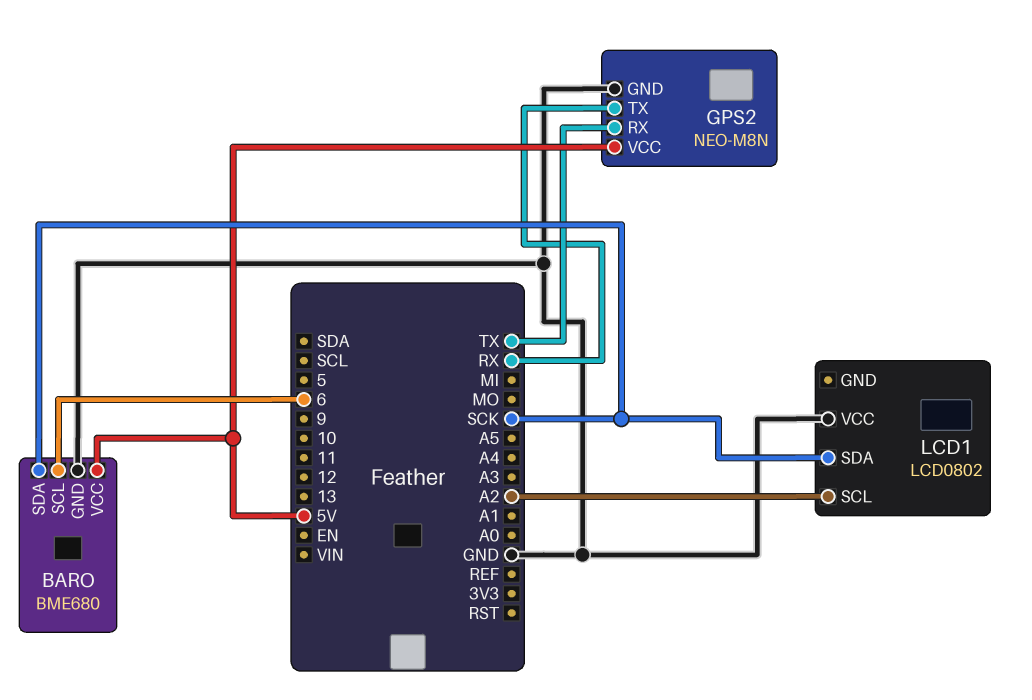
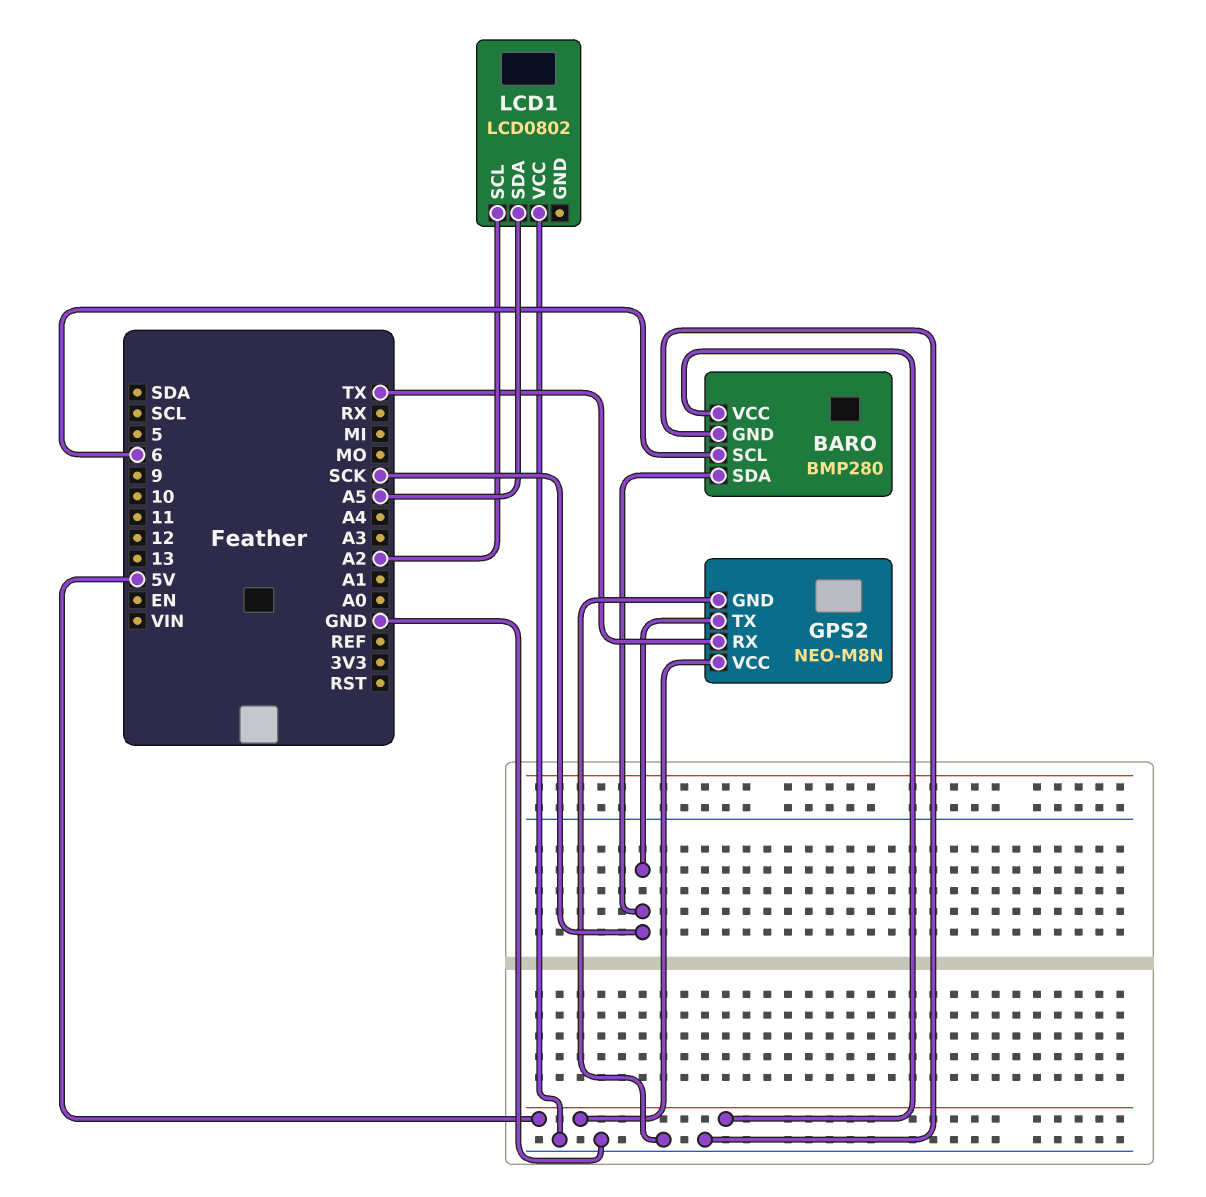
BARO: BME680 -> BMP280
GPS2 pin TX: RX -> SCK
LCD1 pin SDA: SCK -> A5

